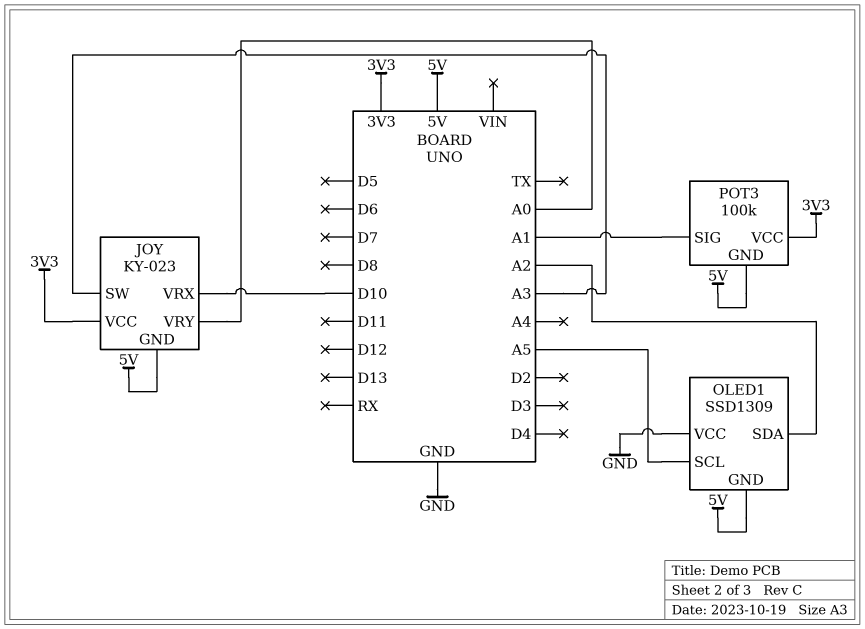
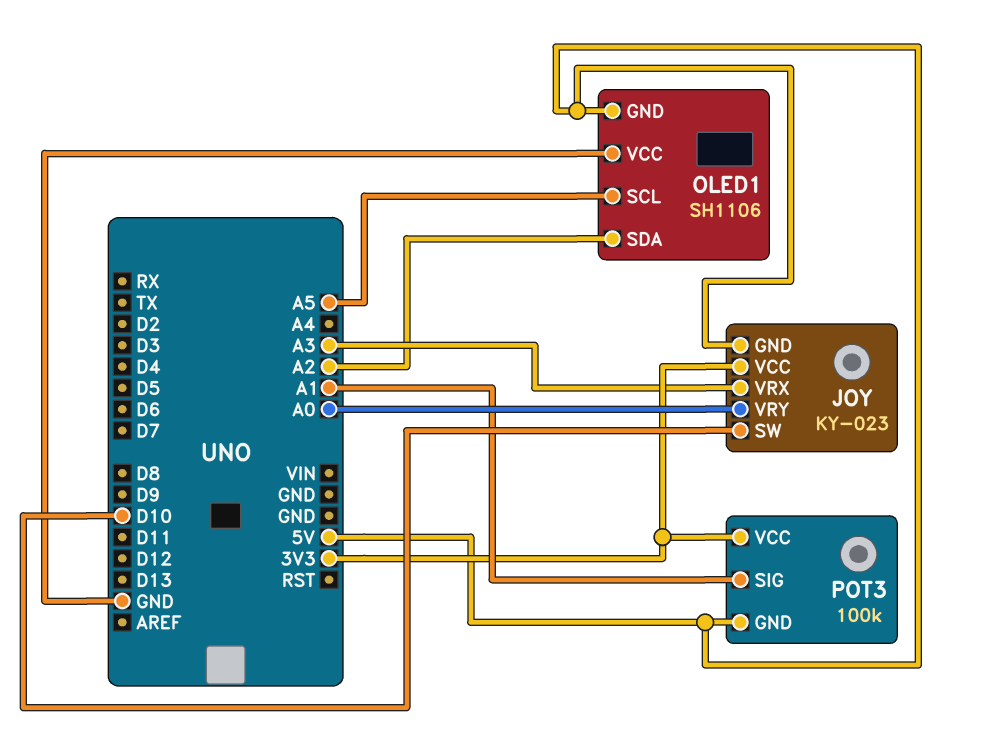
JOY pin SW: A3 -> D10
JOY pin VRX: D10 -> A3
OLED1: SSD1309 -> SH1106

